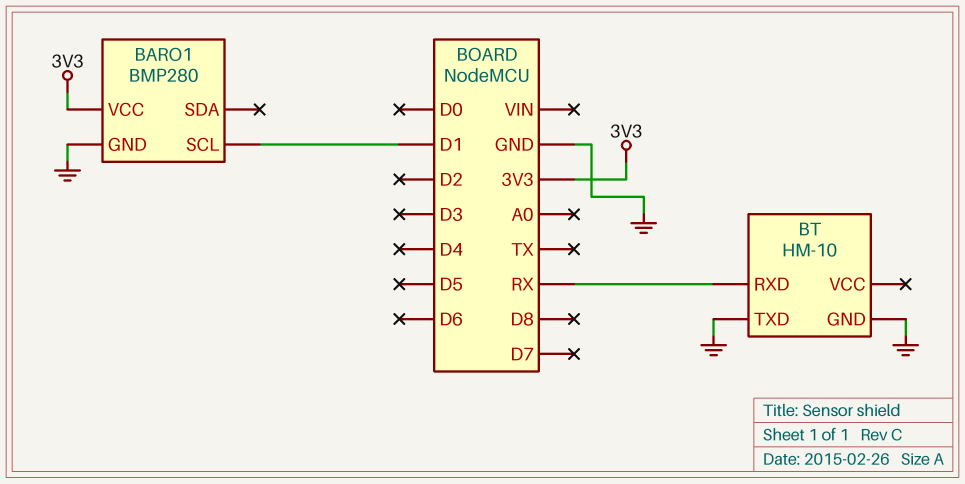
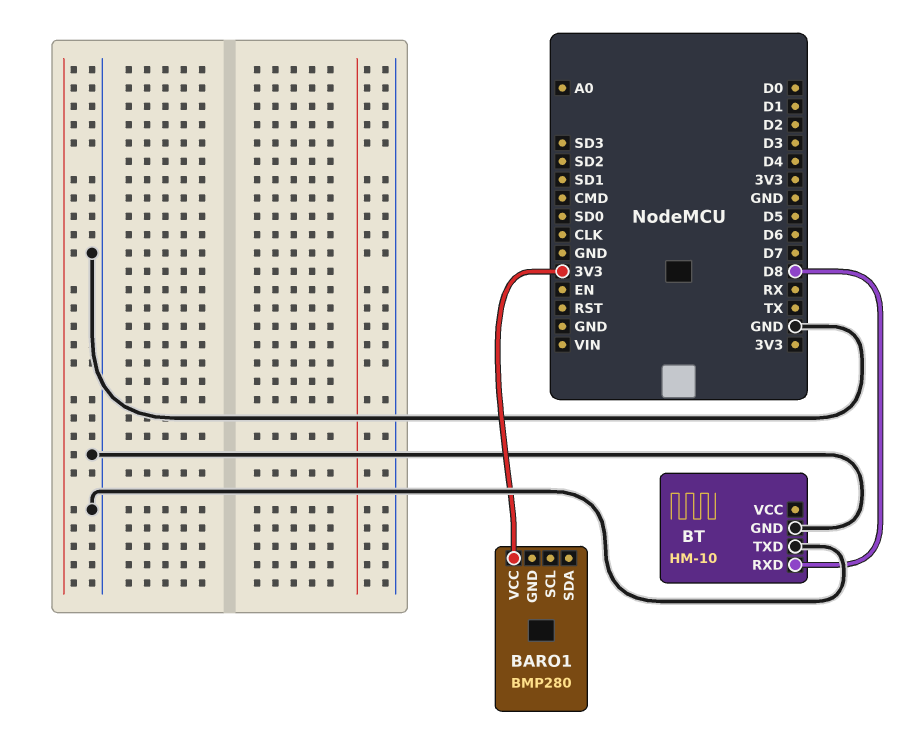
BARO1 pin GND: GND -> none
BARO1 pin SCL: D1 -> none
BT pin RXD: RX -> D8

